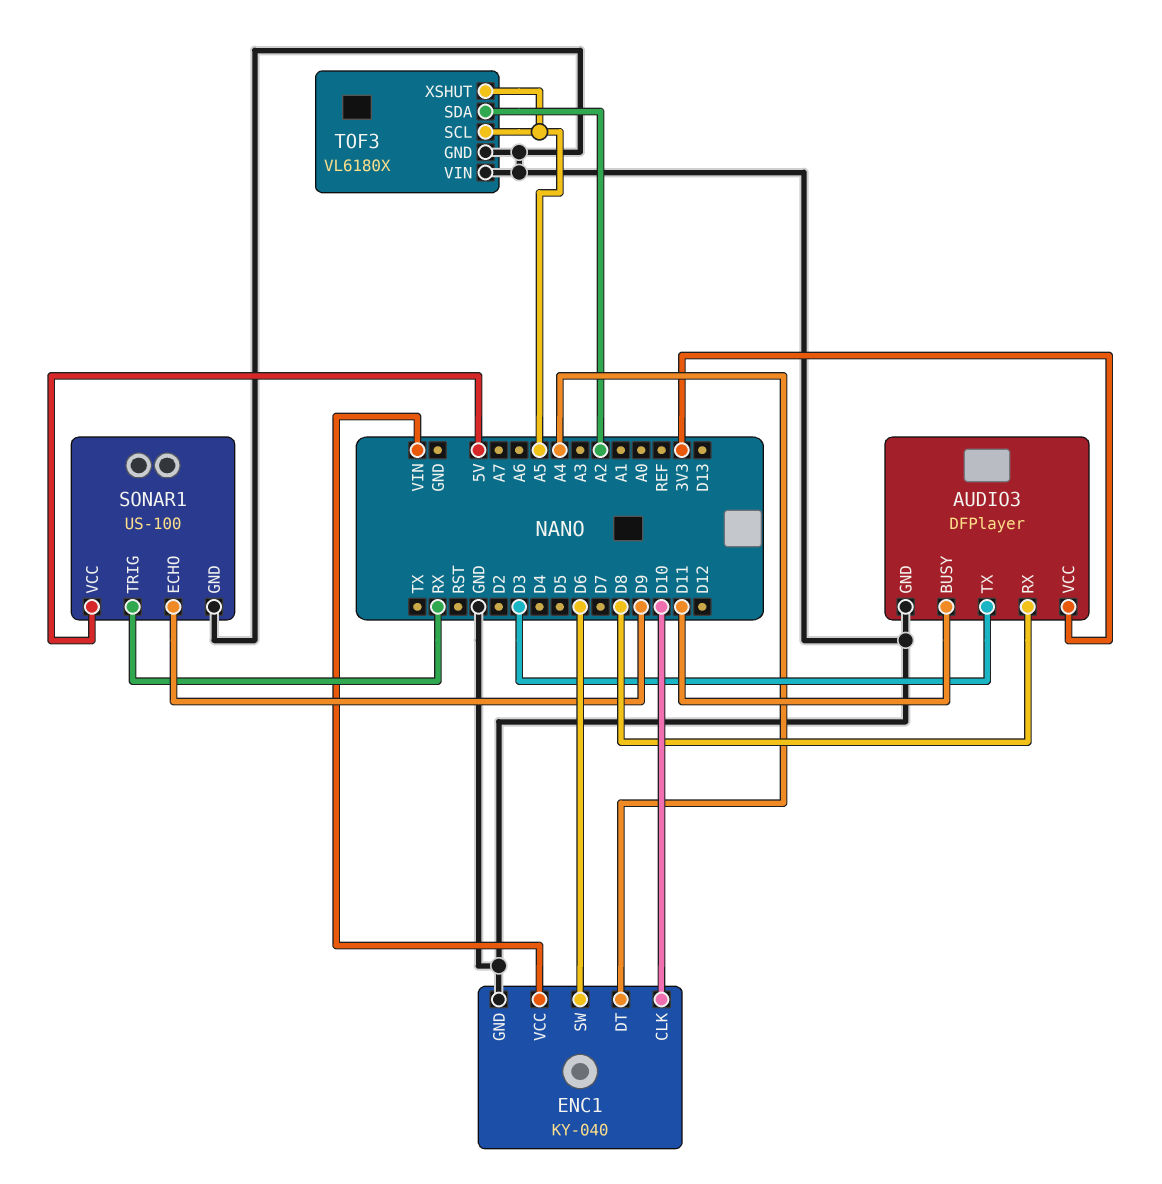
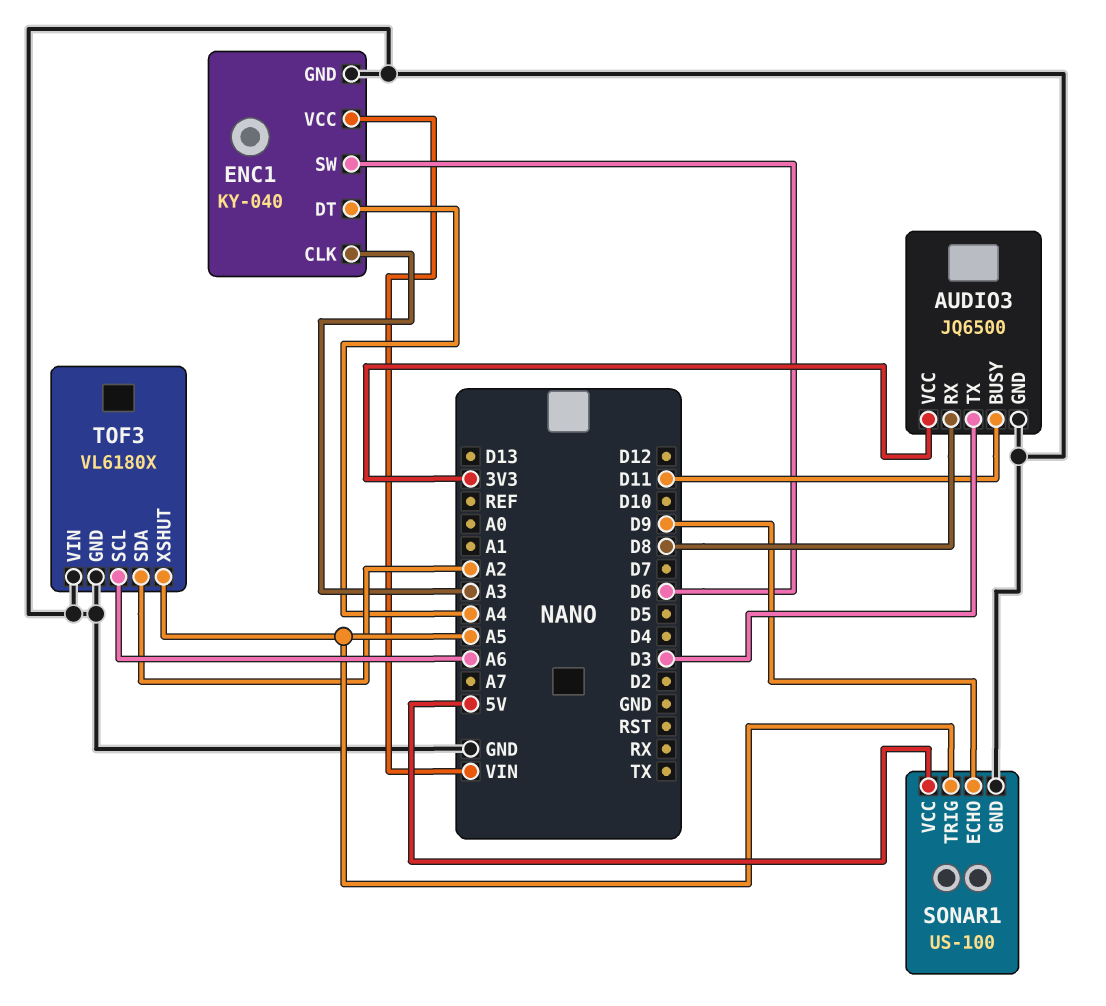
AUDIO3: DFPlayer -> JQ6500
ENC1 pin CLK: D10 -> A3
SONAR1 pin TRIG: RX -> A5
TOF3 pin SCL: A5 -> A6

